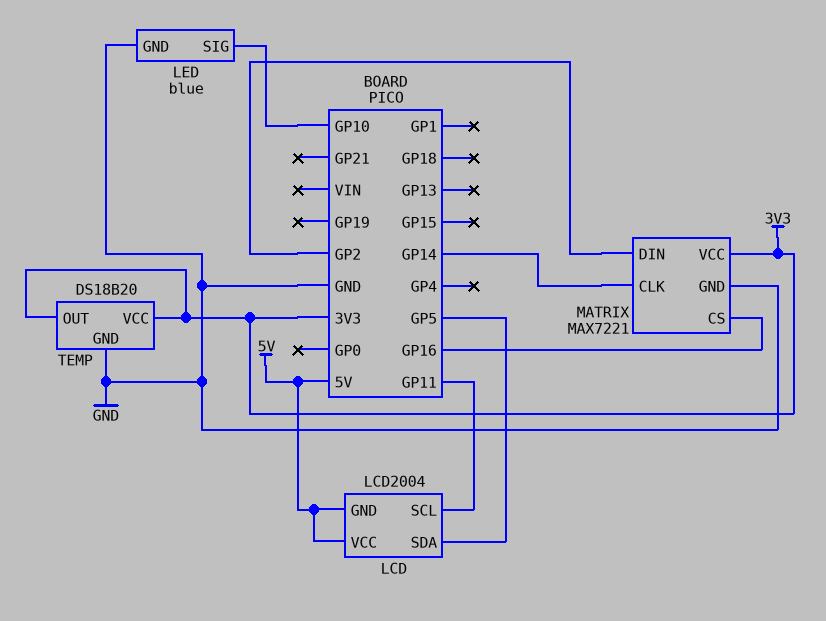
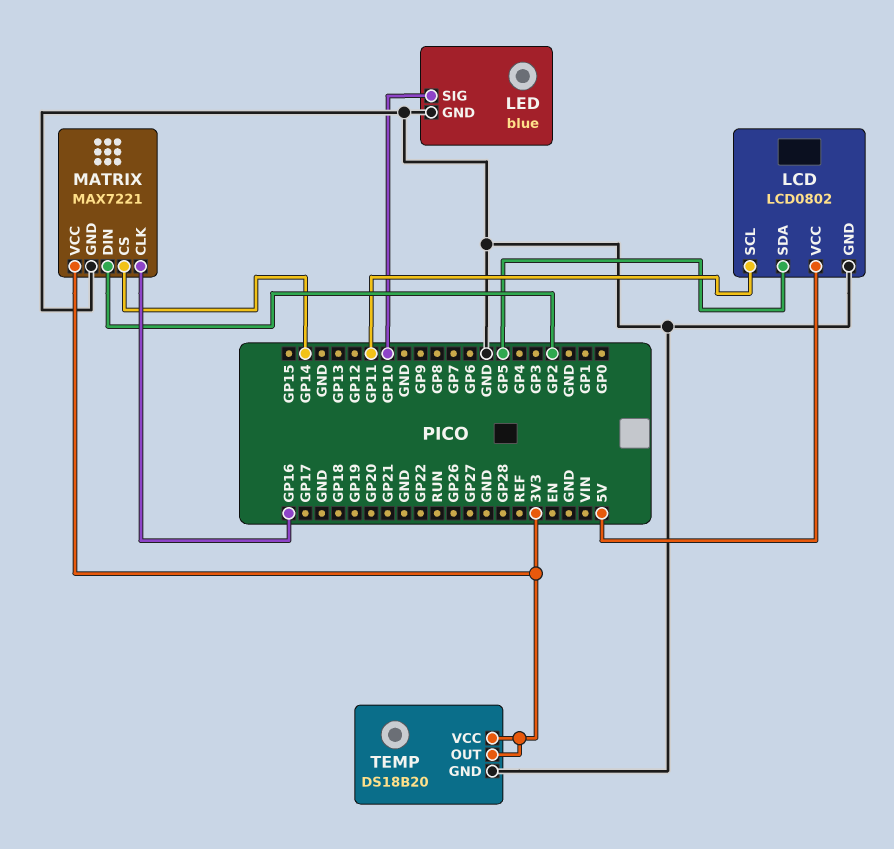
LCD: LCD2004 -> LCD0802
LCD pin GND: 5V -> GND
MATRIX pin CLK: GP14 -> GP16
MATRIX pin CS: GP16 -> GP14

